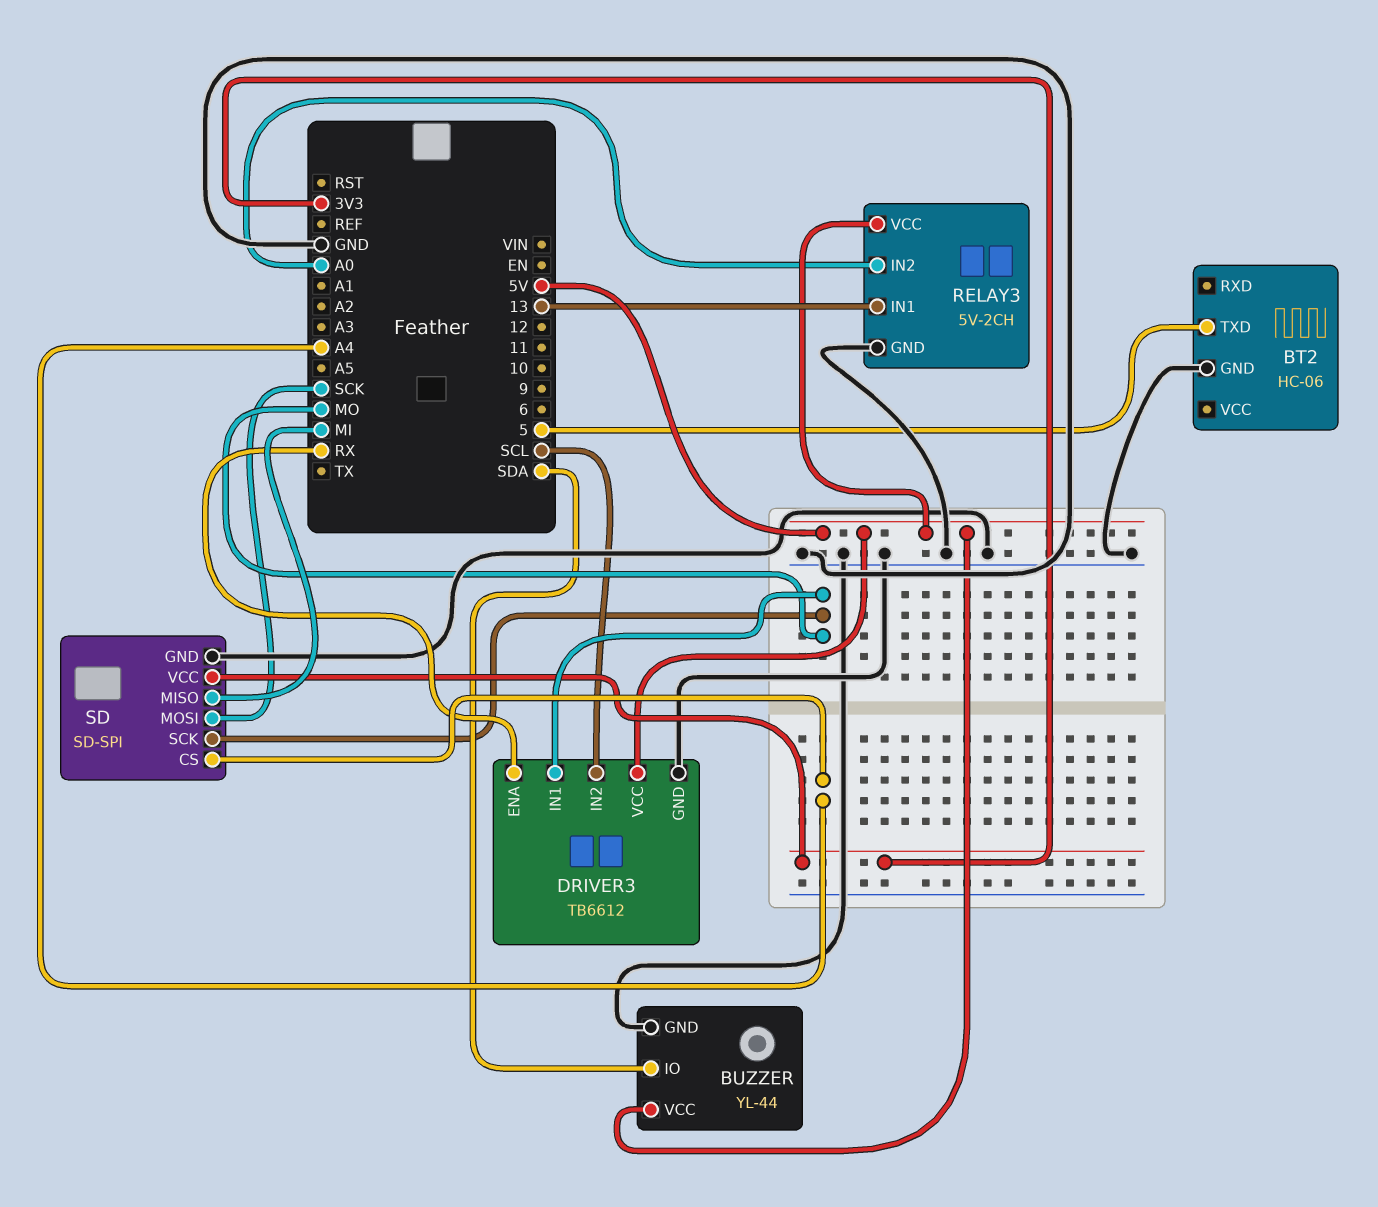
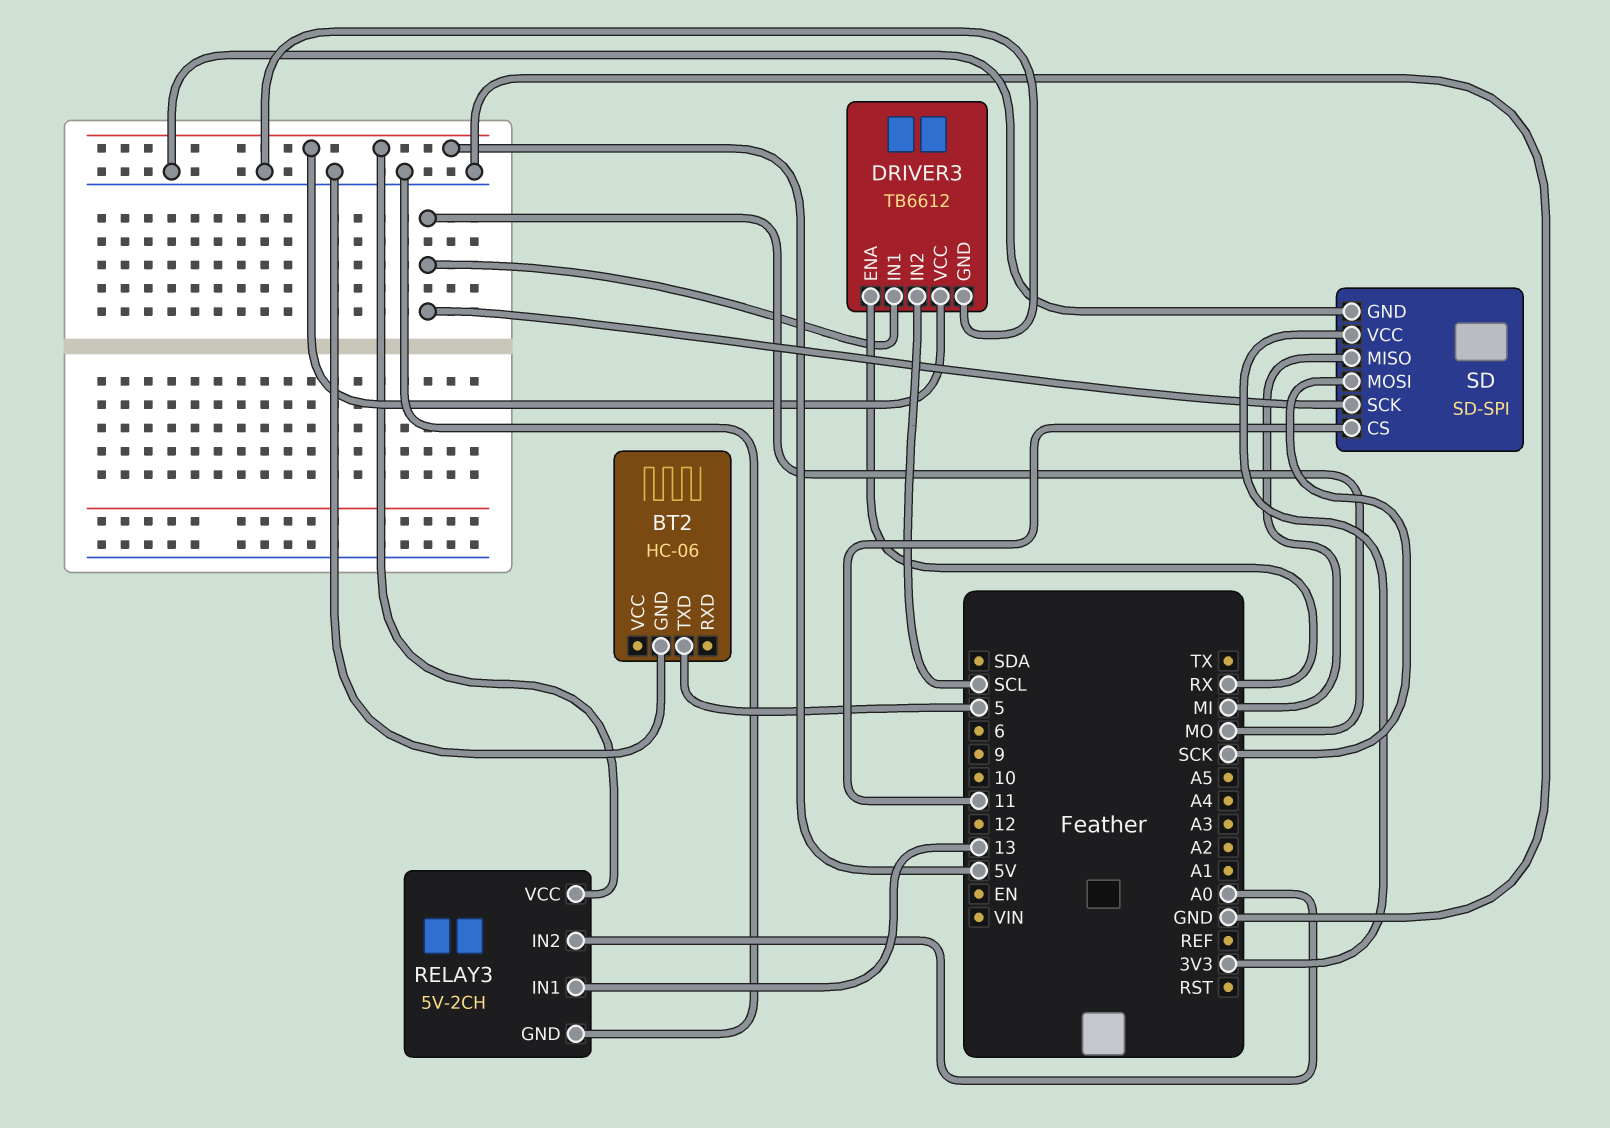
BUZZER: YL-44 -> none
BUZZER pin GND: GND -> none
BUZZER pin IO: SDA -> none
BUZZER pin VCC: 5V -> none
SD pin CS: A4 -> 11

